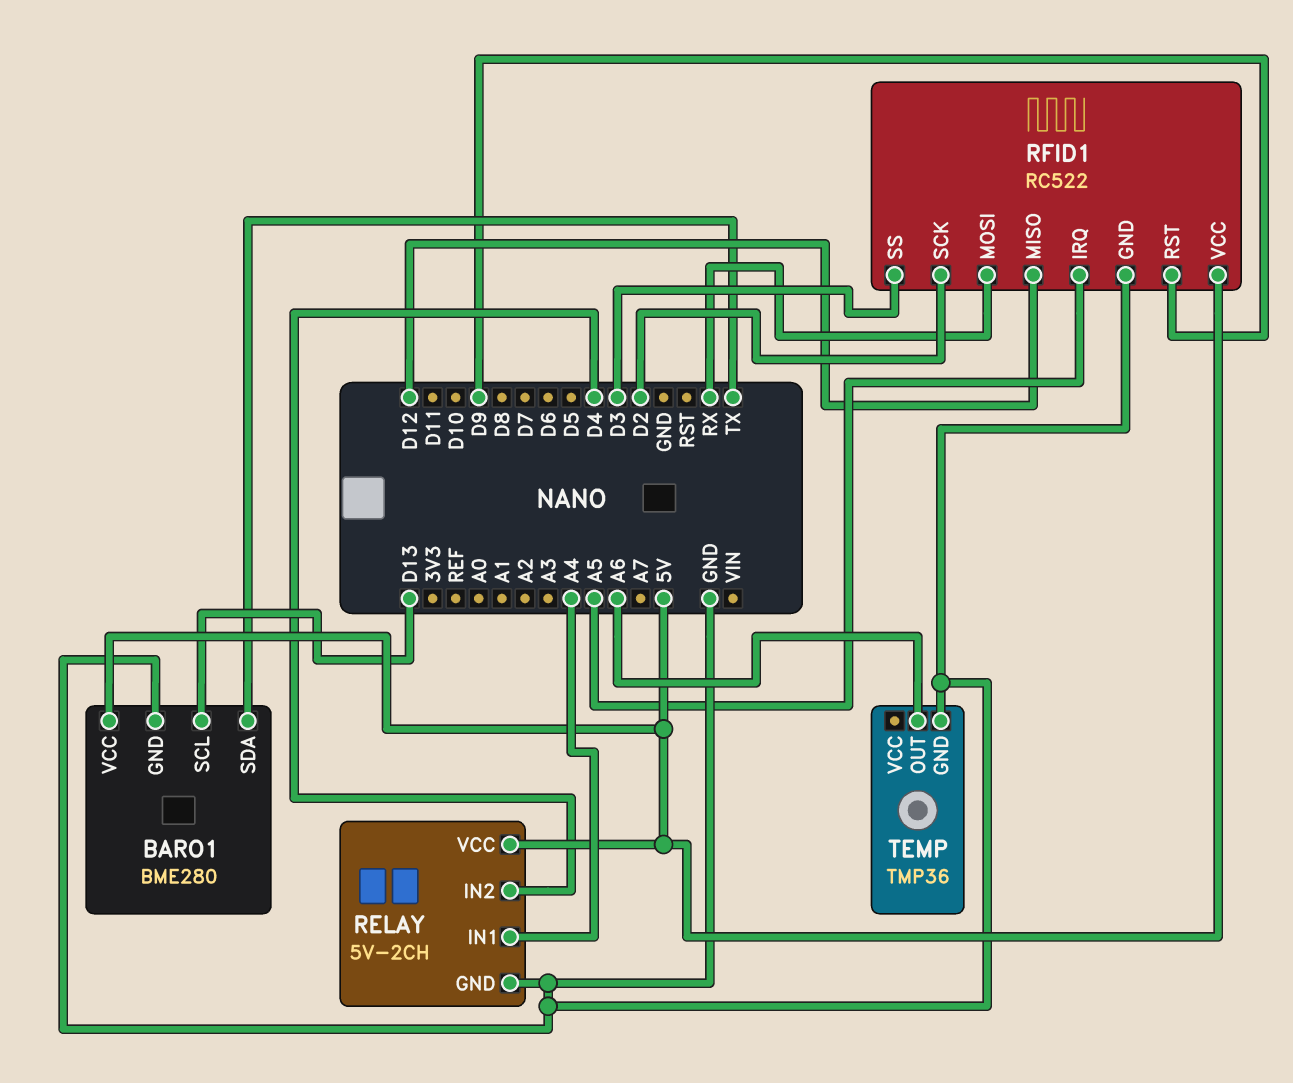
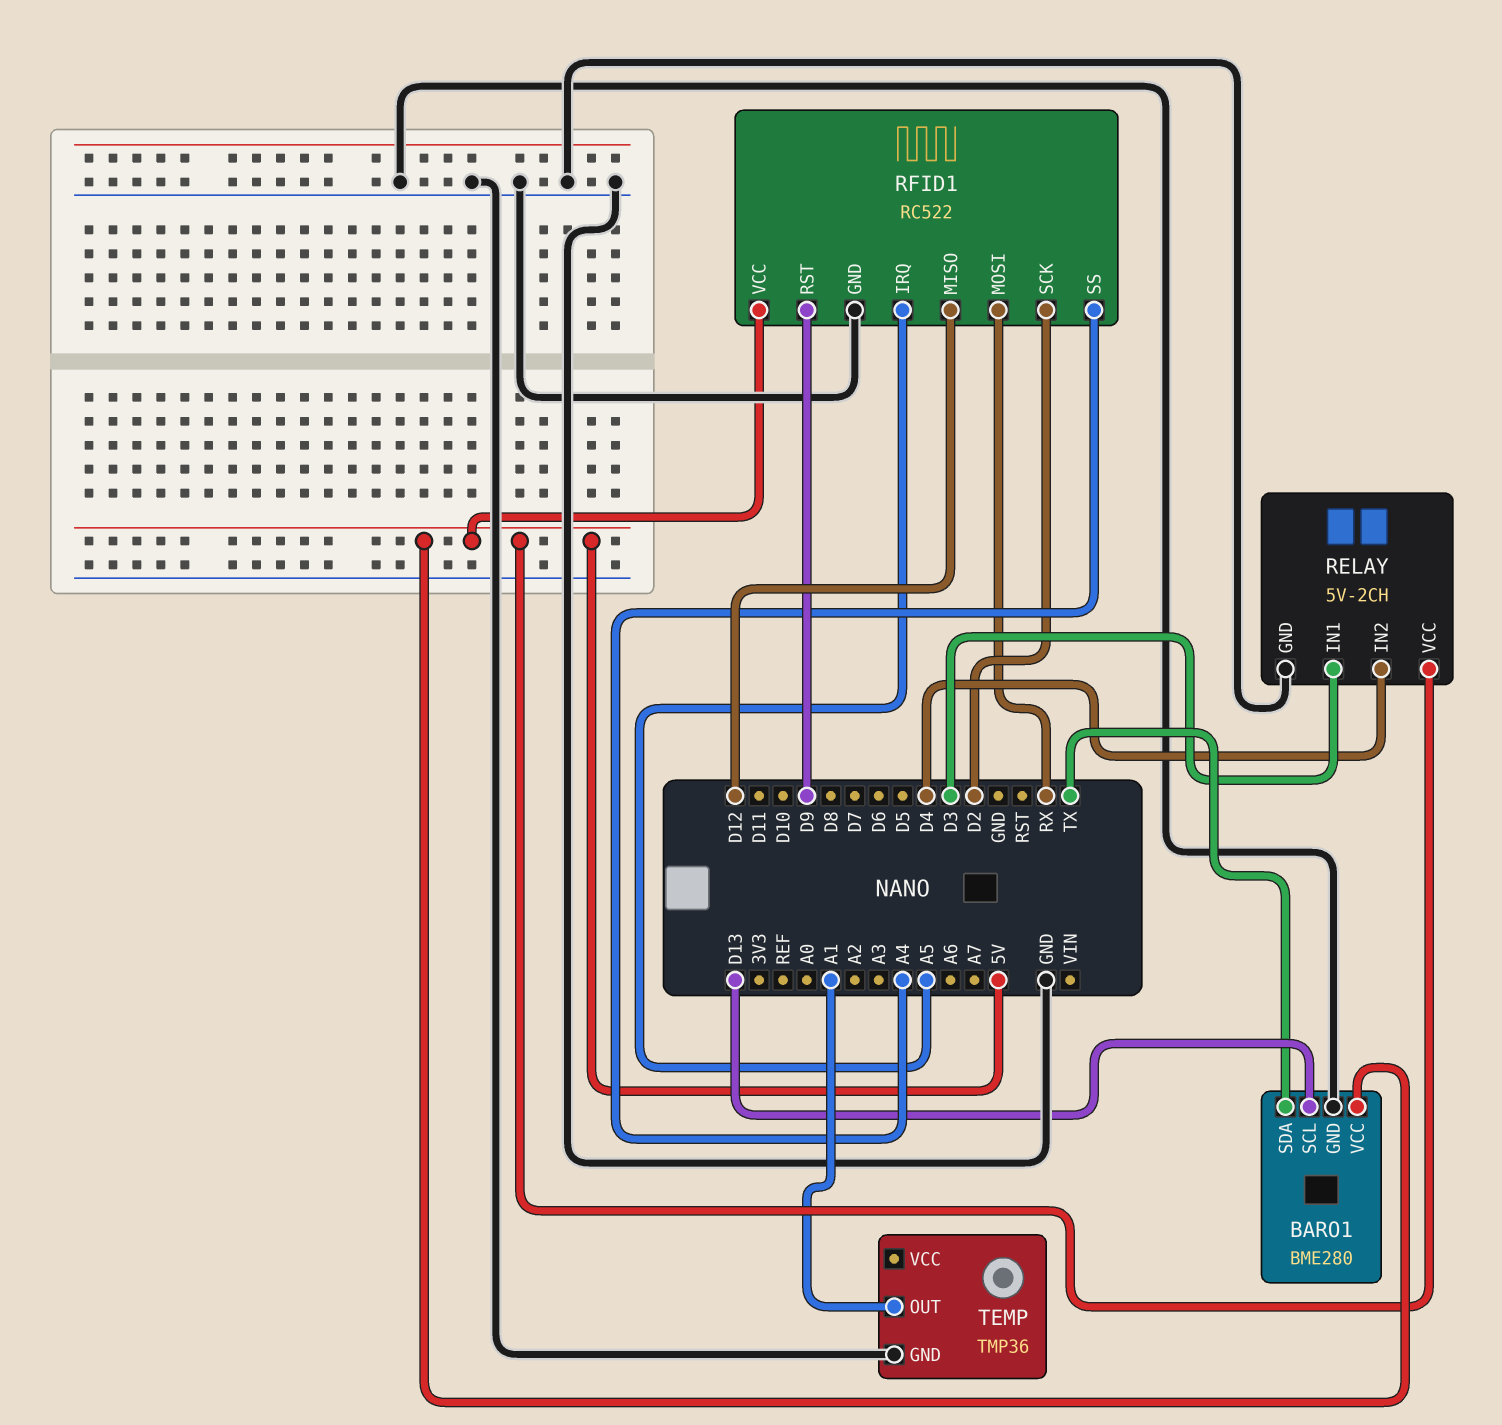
RELAY pin IN1: A4 -> D3
RFID1 pin SS: D3 -> A4
TEMP pin OUT: A6 -> A1

